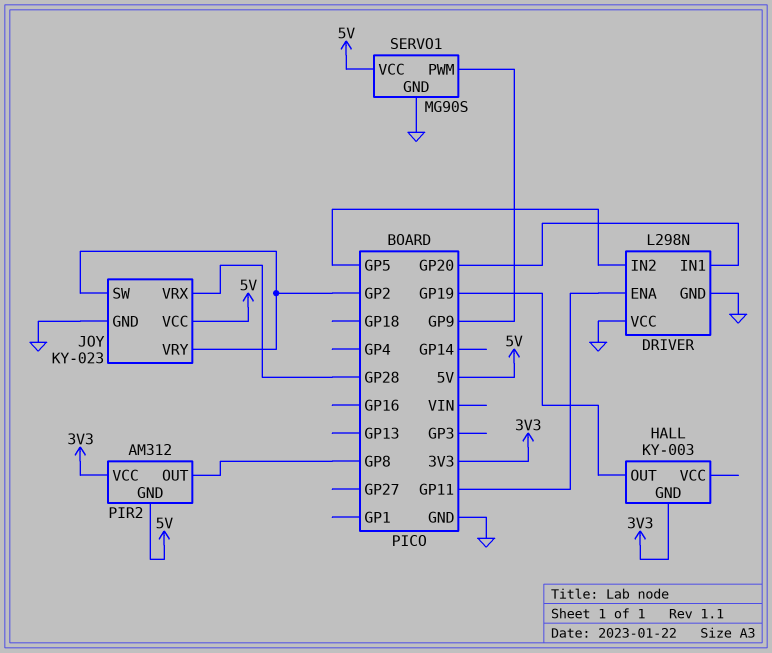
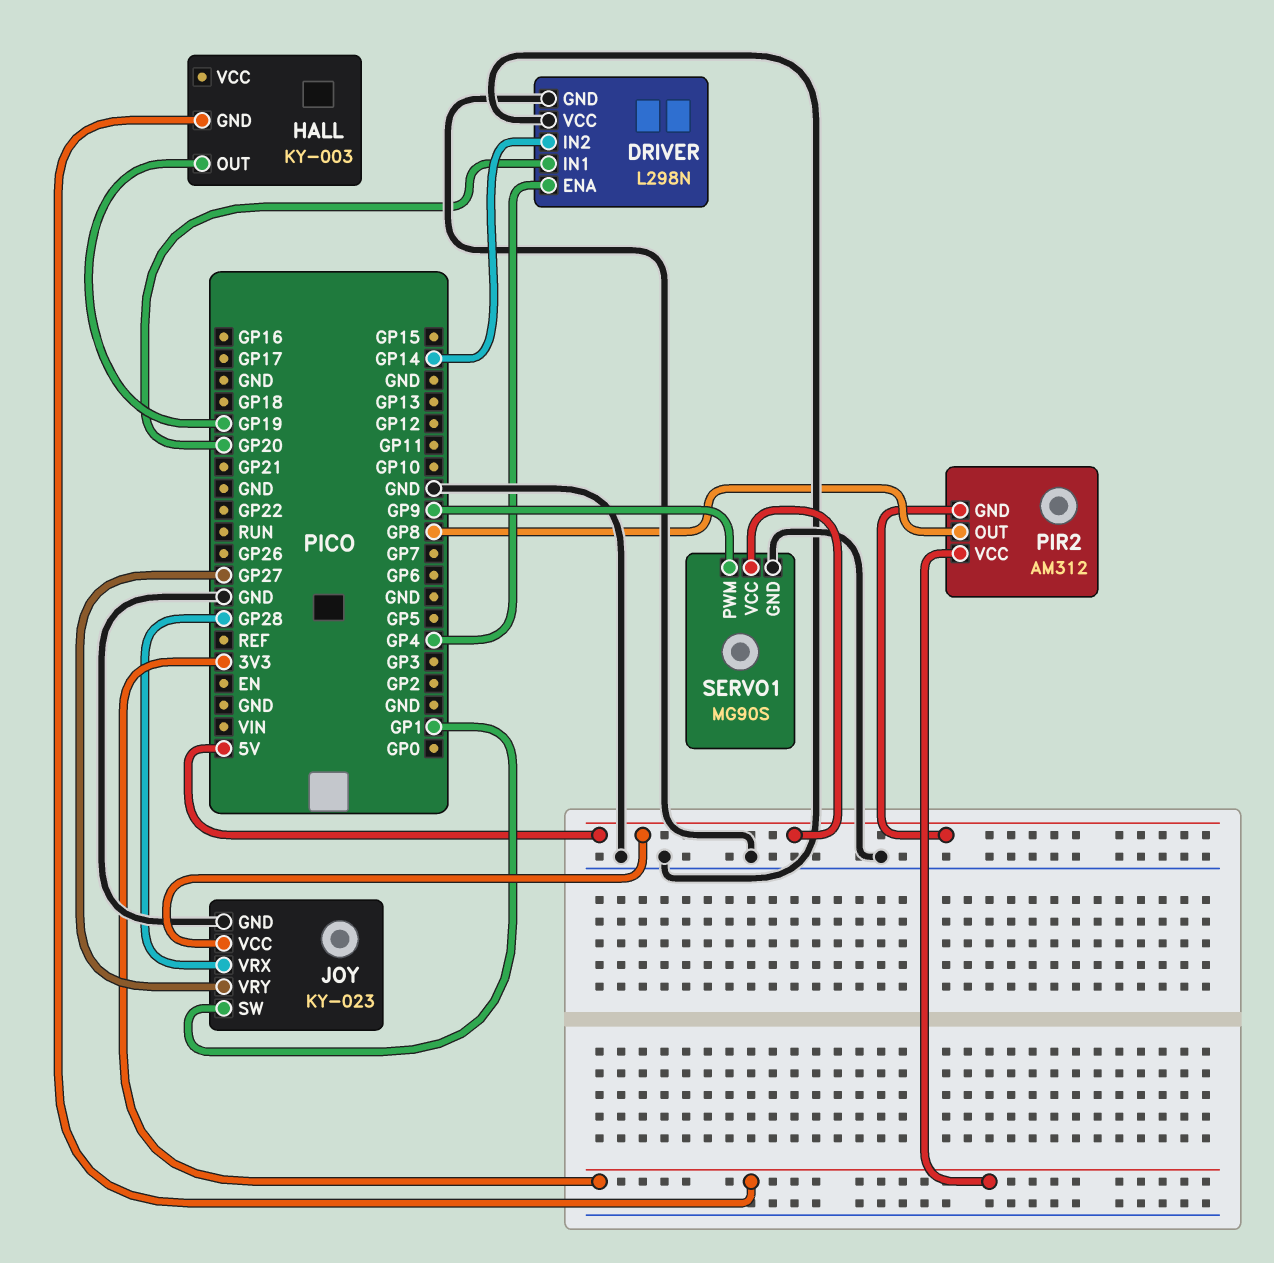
DRIVER pin ENA: GP11 -> GP4
DRIVER pin IN2: GP5 -> GP14
JOY pin SW: GP2 -> GP1
JOY pin VRY: GP2 -> GP27

